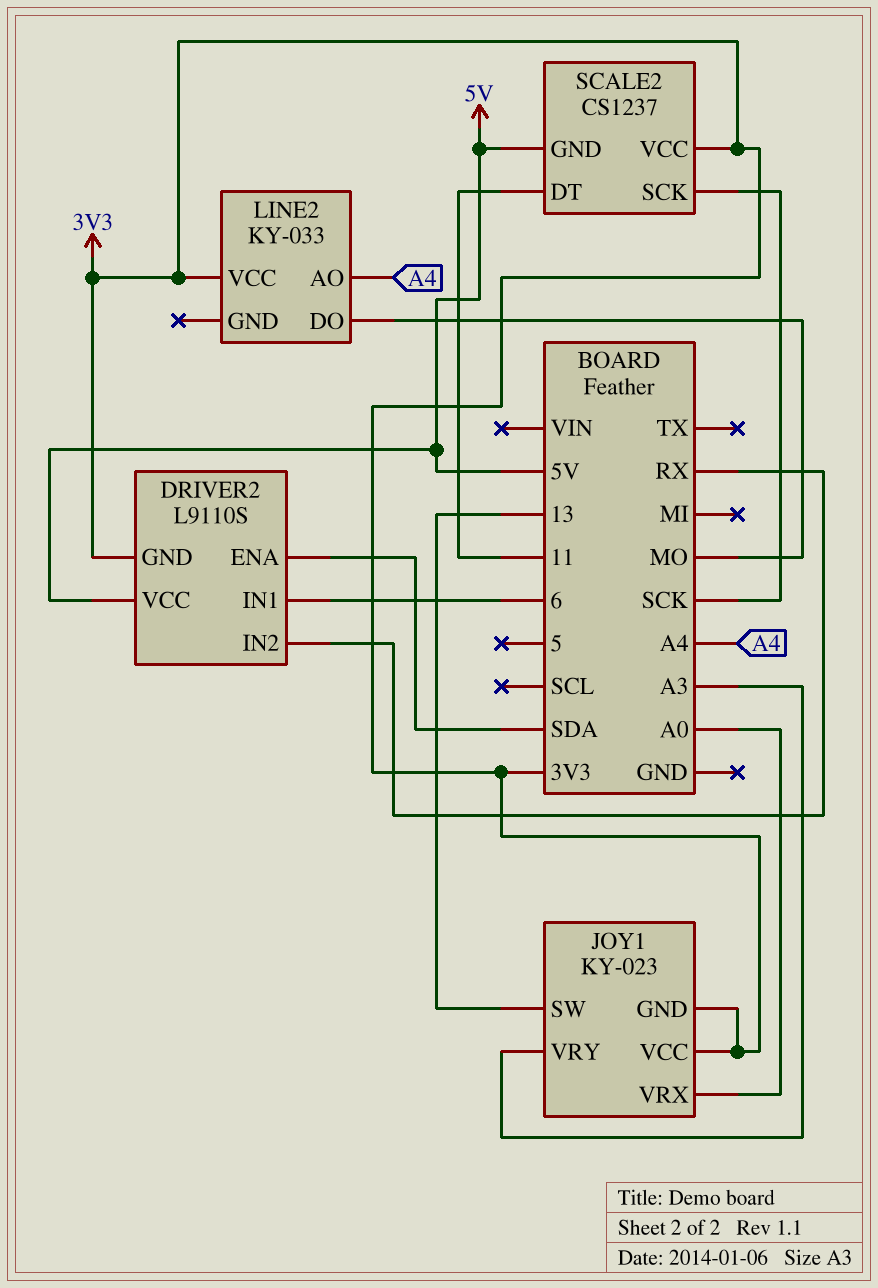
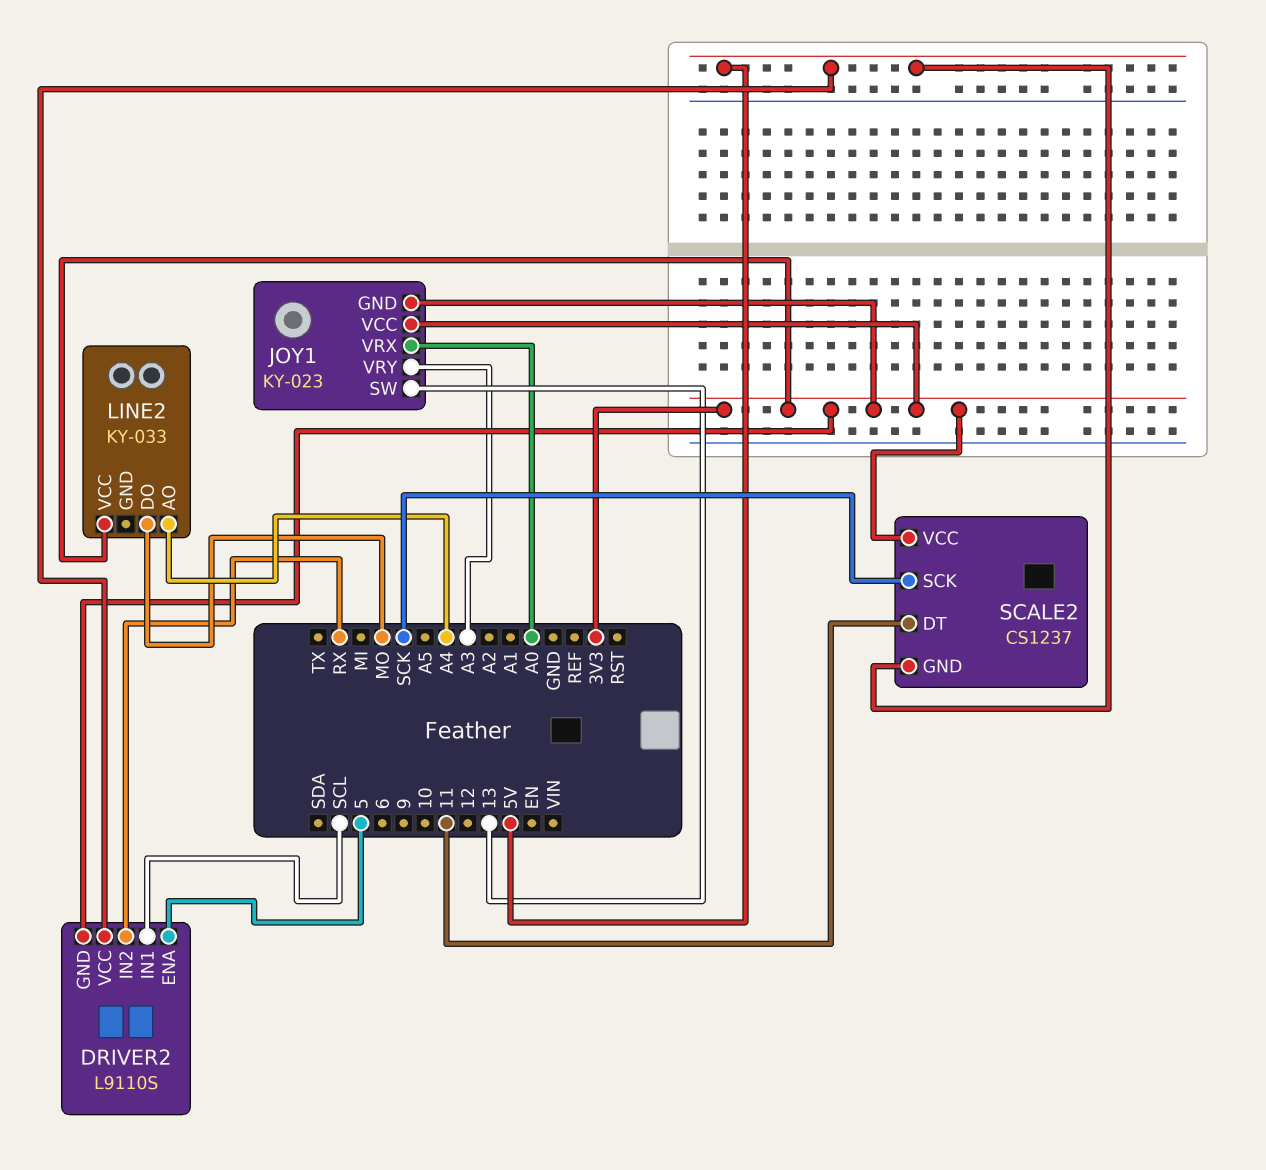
DRIVER2 pin ENA: SDA -> 5
DRIVER2 pin IN1: 6 -> SCL

